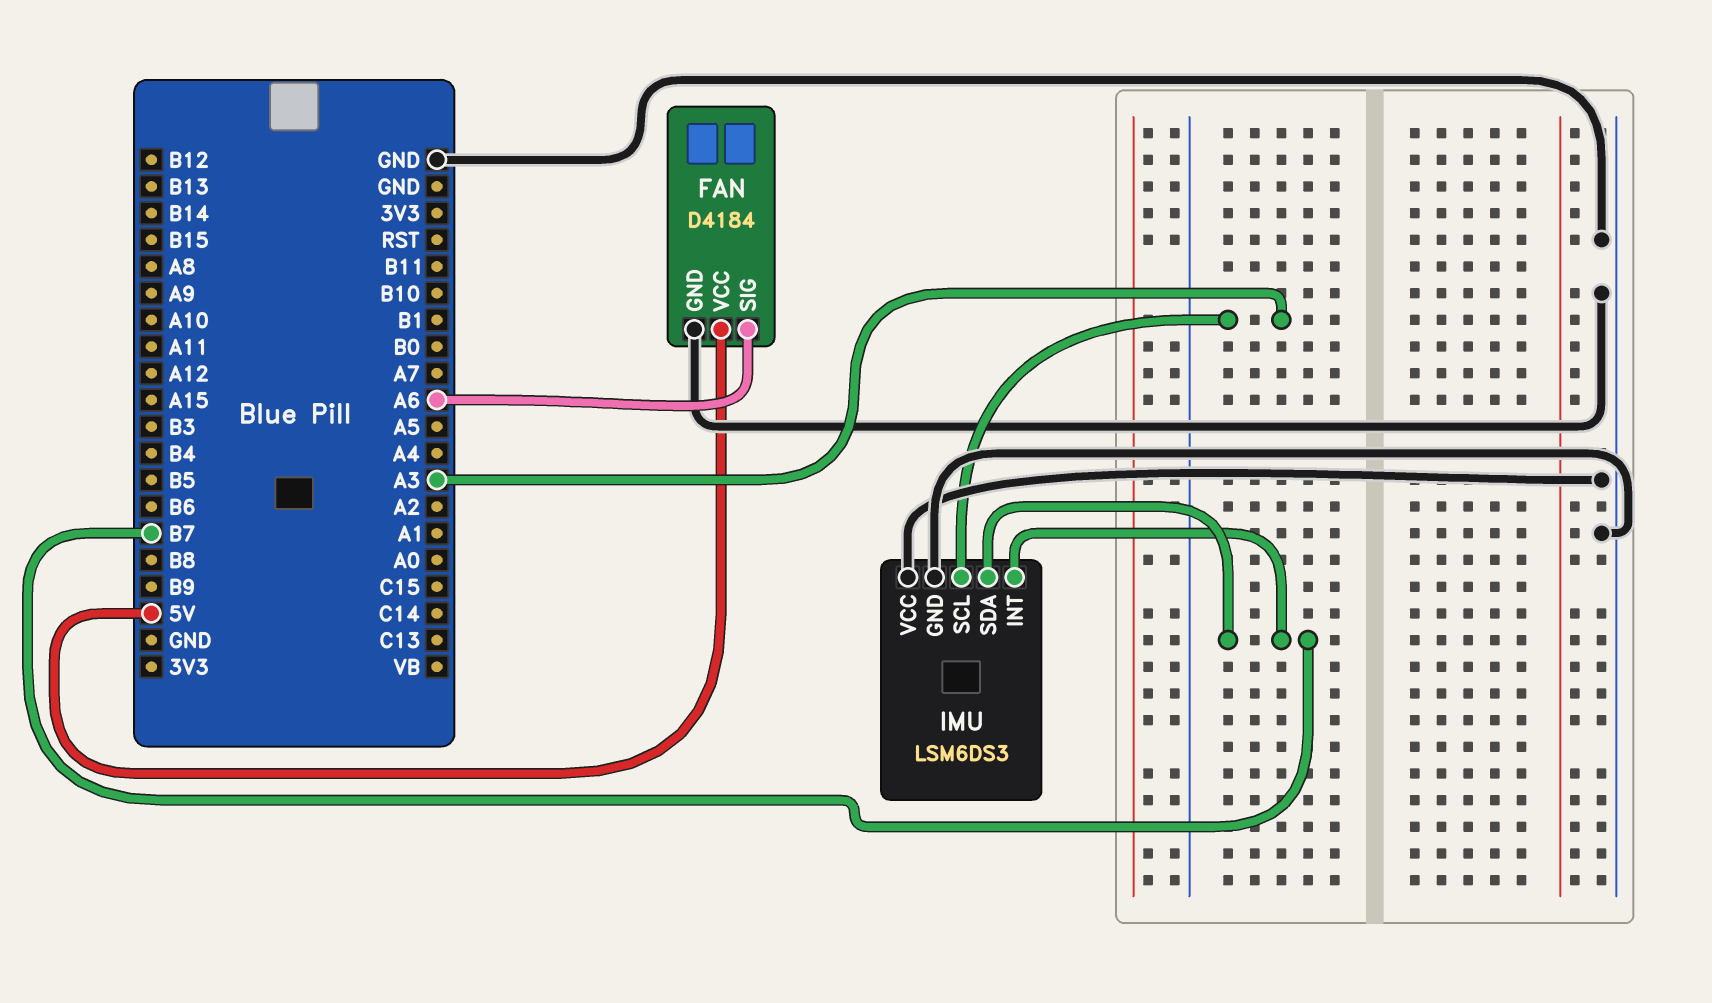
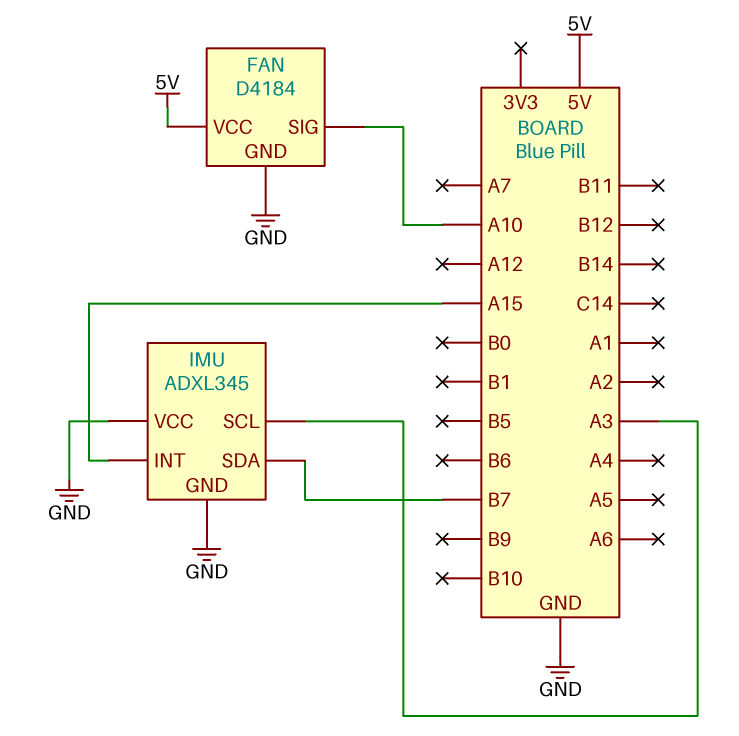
FAN pin SIG: A6 -> A10
IMU: LSM6DS3 -> ADXL345
IMU pin INT: B7 -> A15

